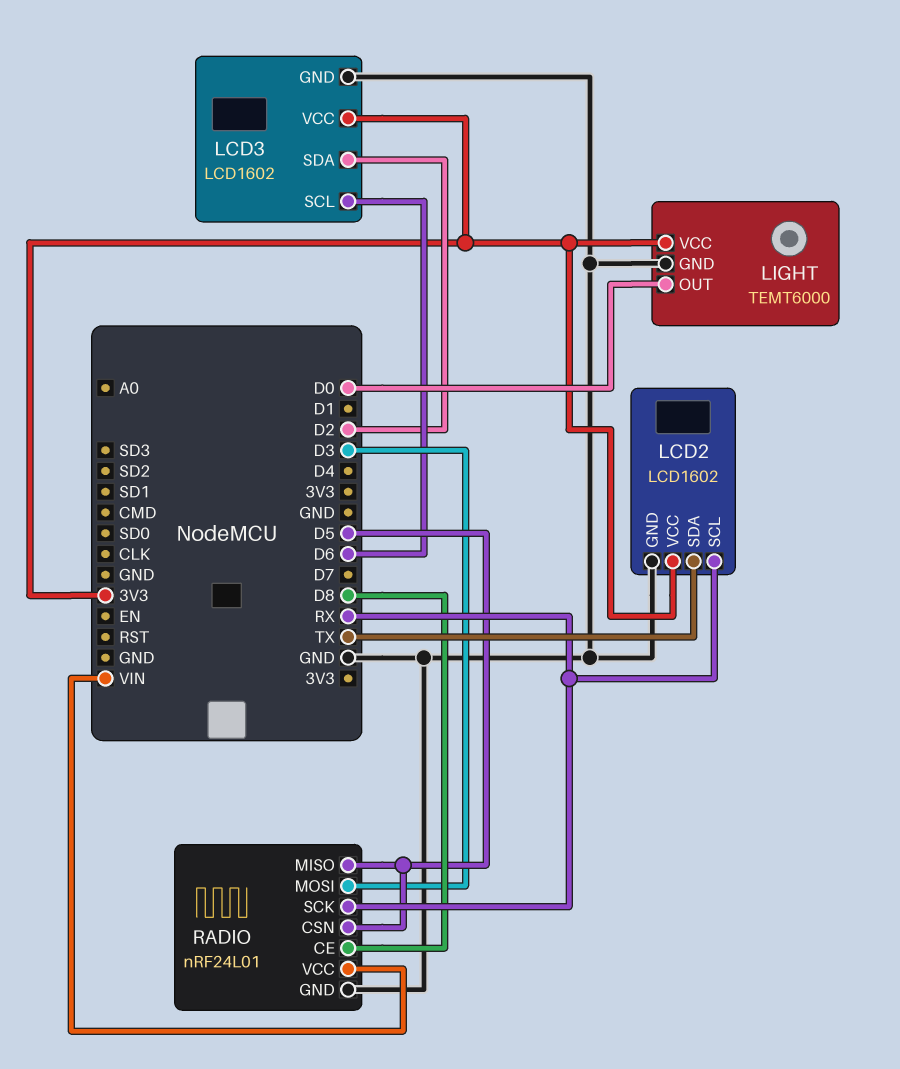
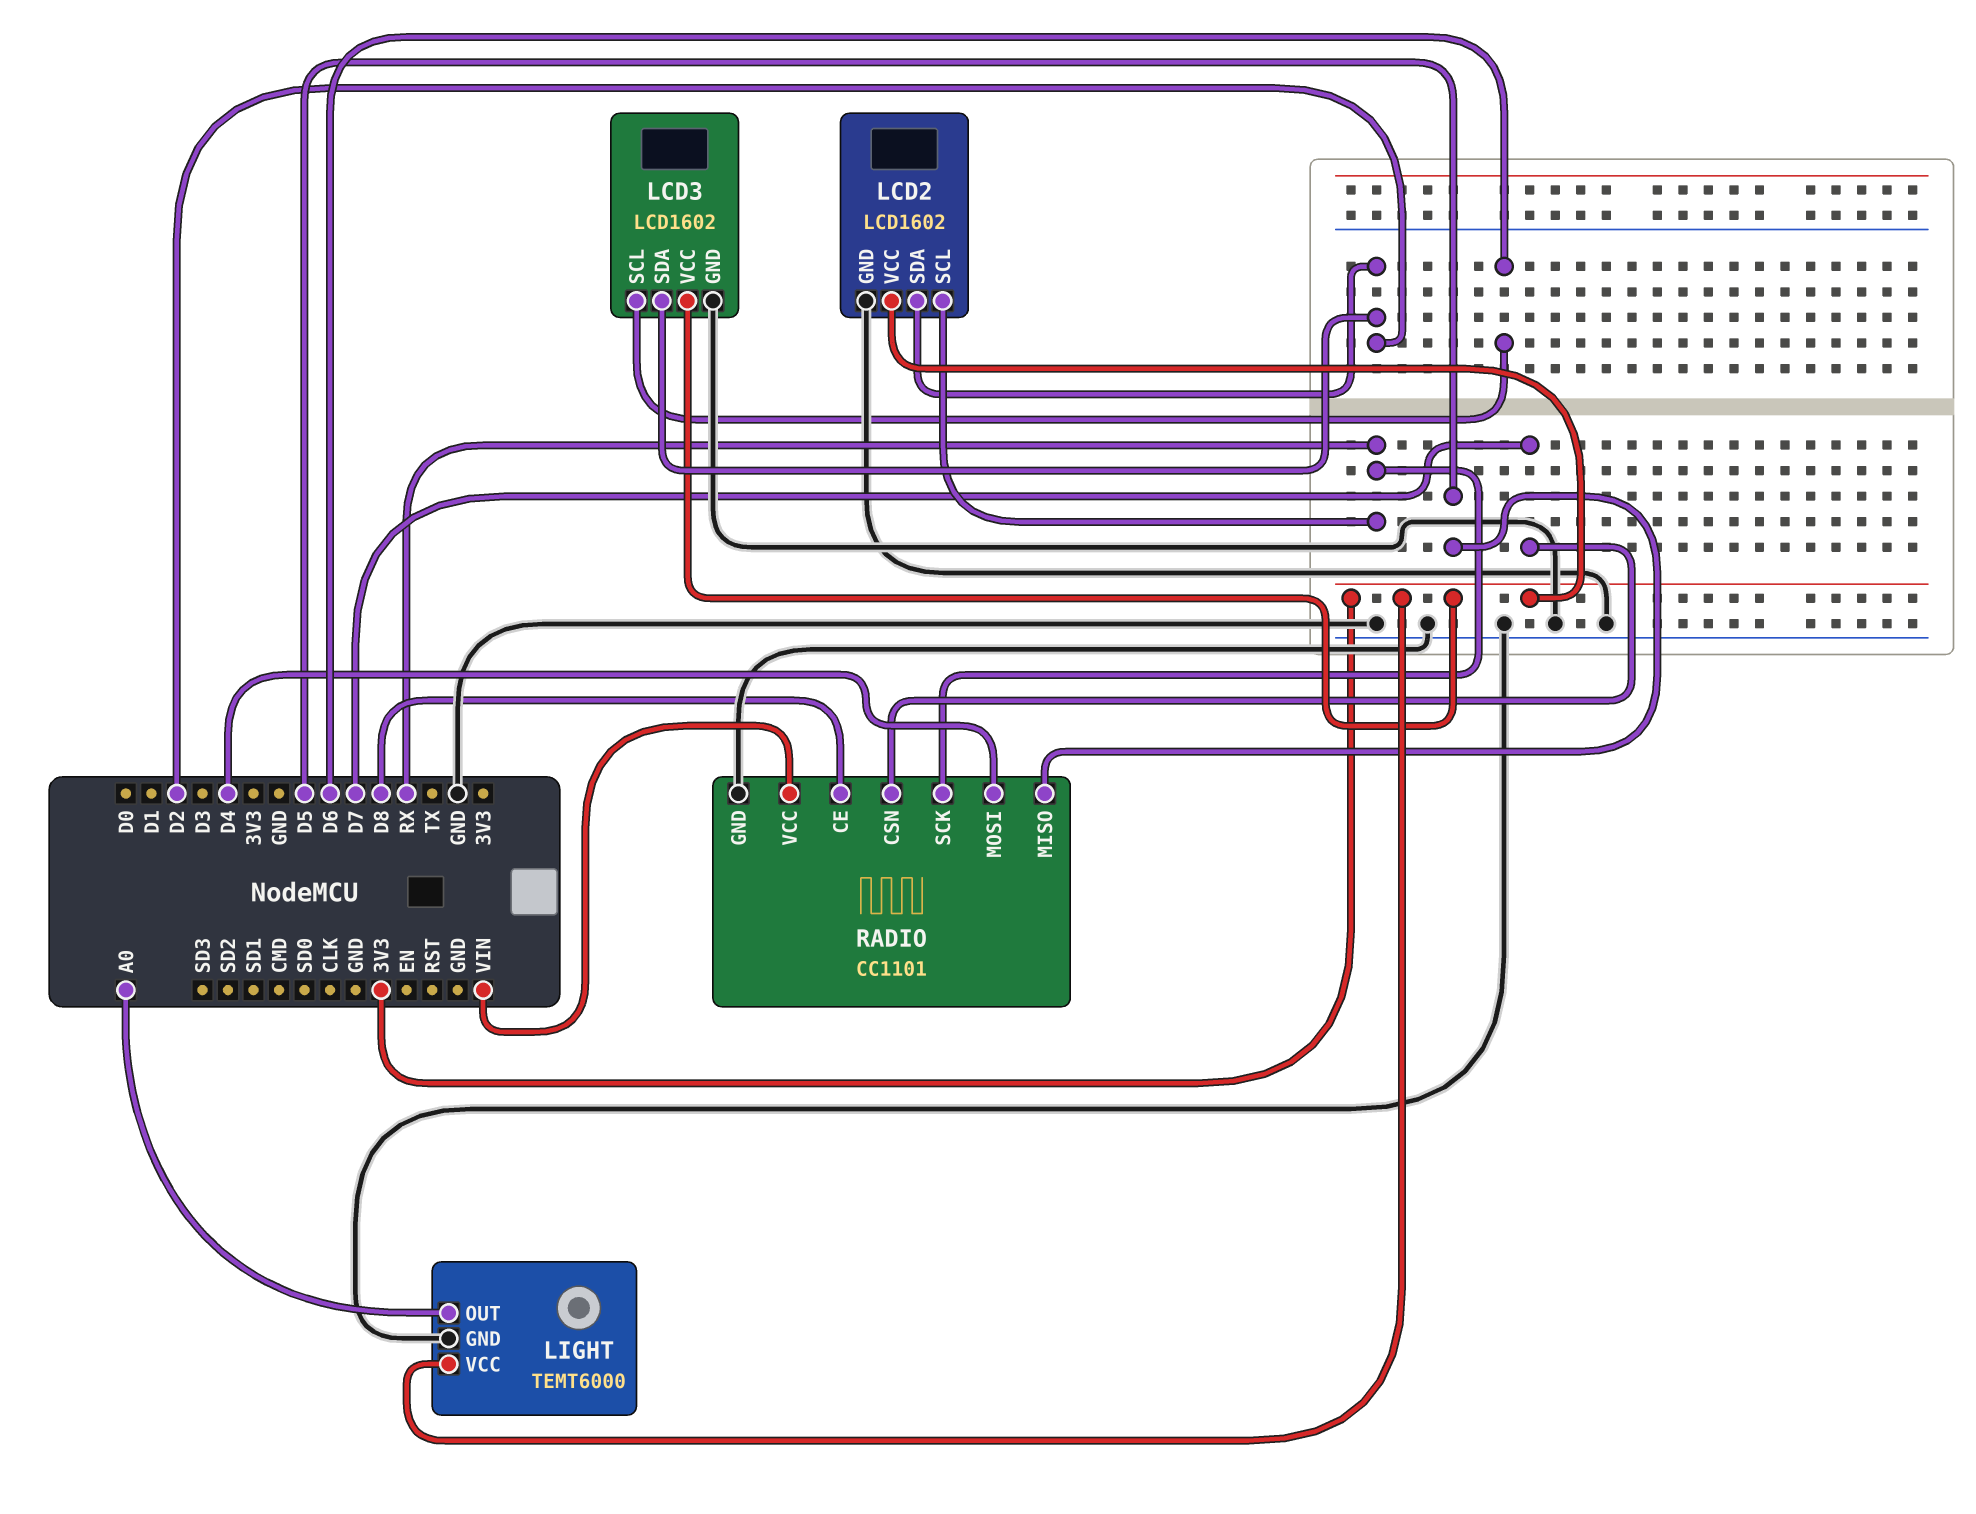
LCD2 pin SDA: TX -> D2
LIGHT pin OUT: D0 -> A0
RADIO: nRF24L01 -> CC1101
RADIO pin CSN: D5 -> D7
RADIO pin MOSI: D3 -> D4

